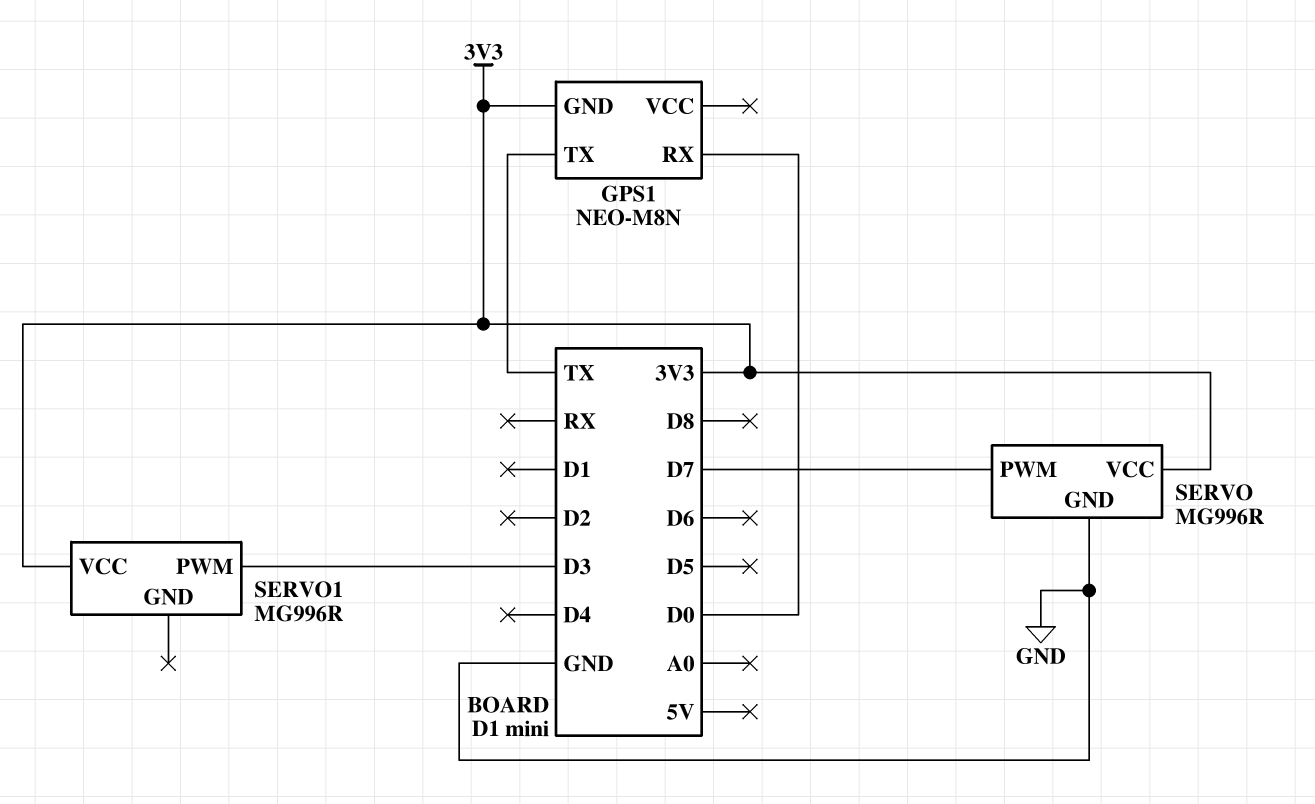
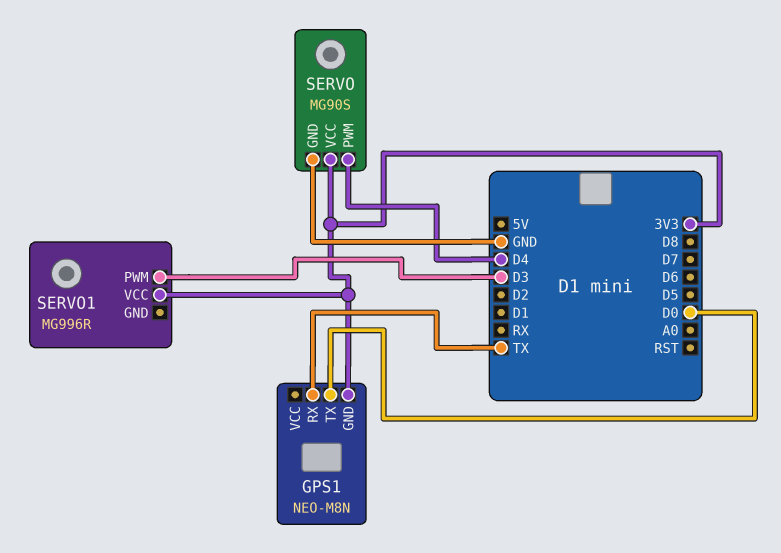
GPS1 pin RX: D0 -> TX
GPS1 pin TX: TX -> D0
SERVO: MG996R -> MG90S
SERVO pin PWM: D7 -> D4

